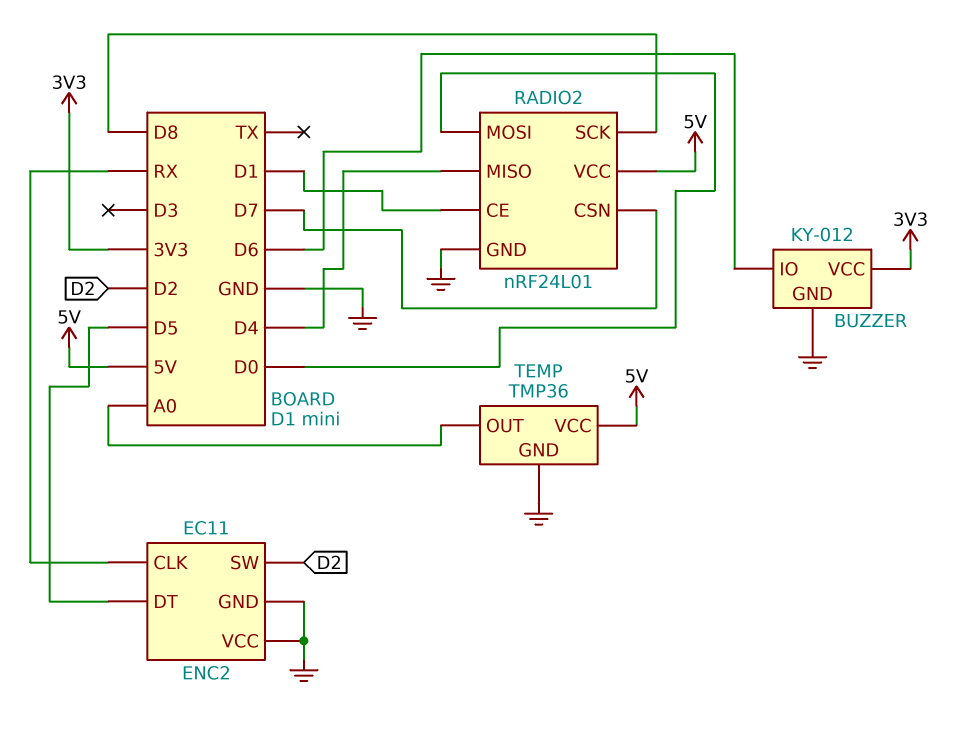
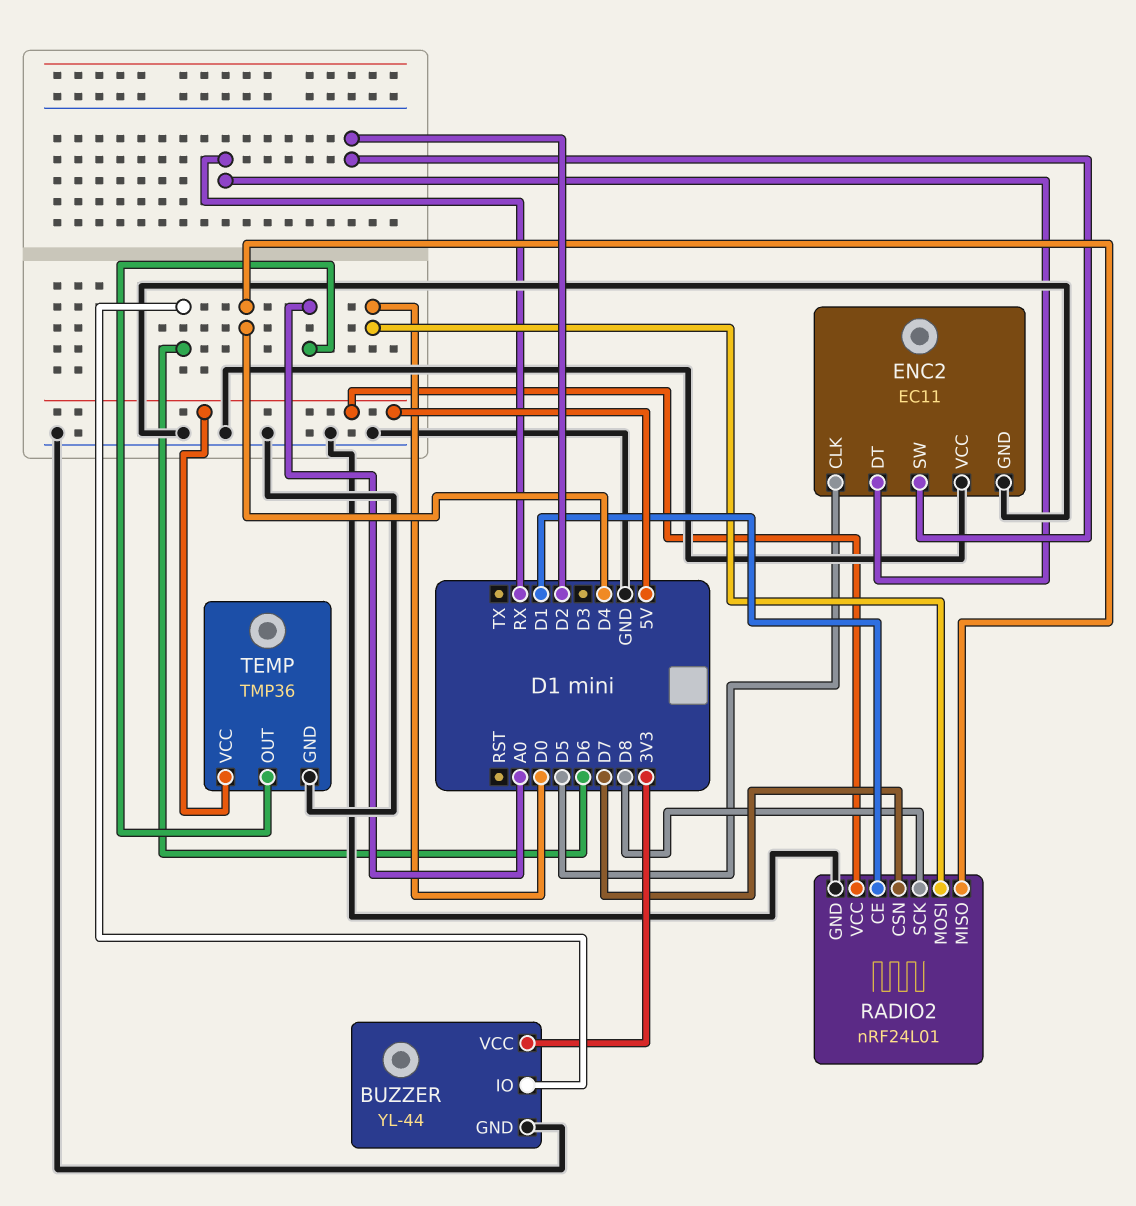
BUZZER: KY-012 -> YL-44
ENC2 pin CLK: RX -> D5
ENC2 pin DT: D5 -> RX

